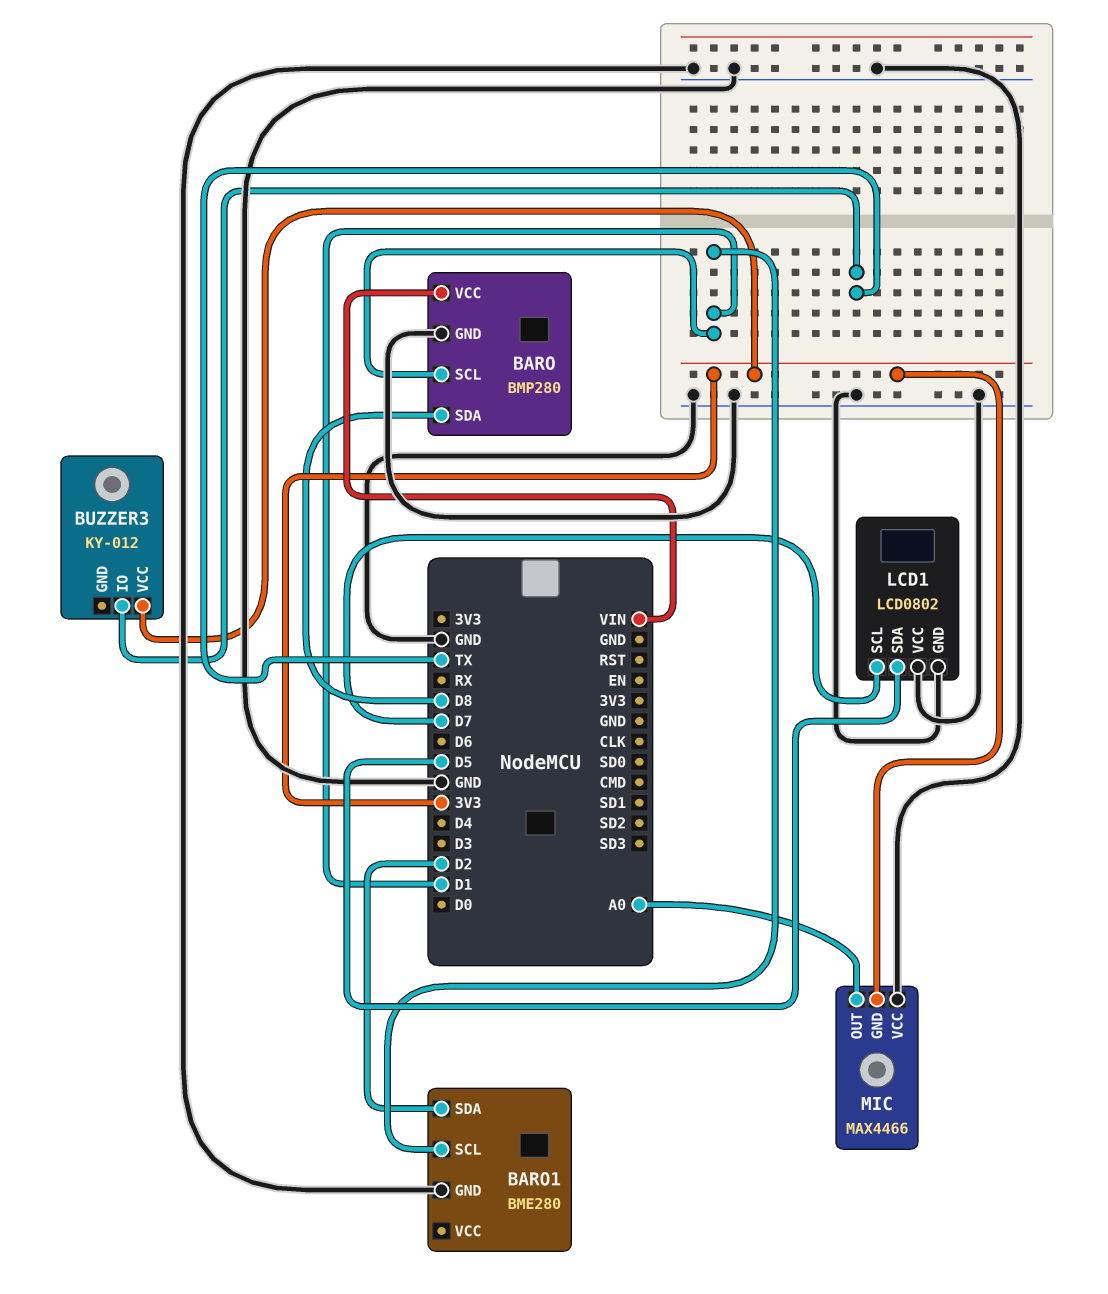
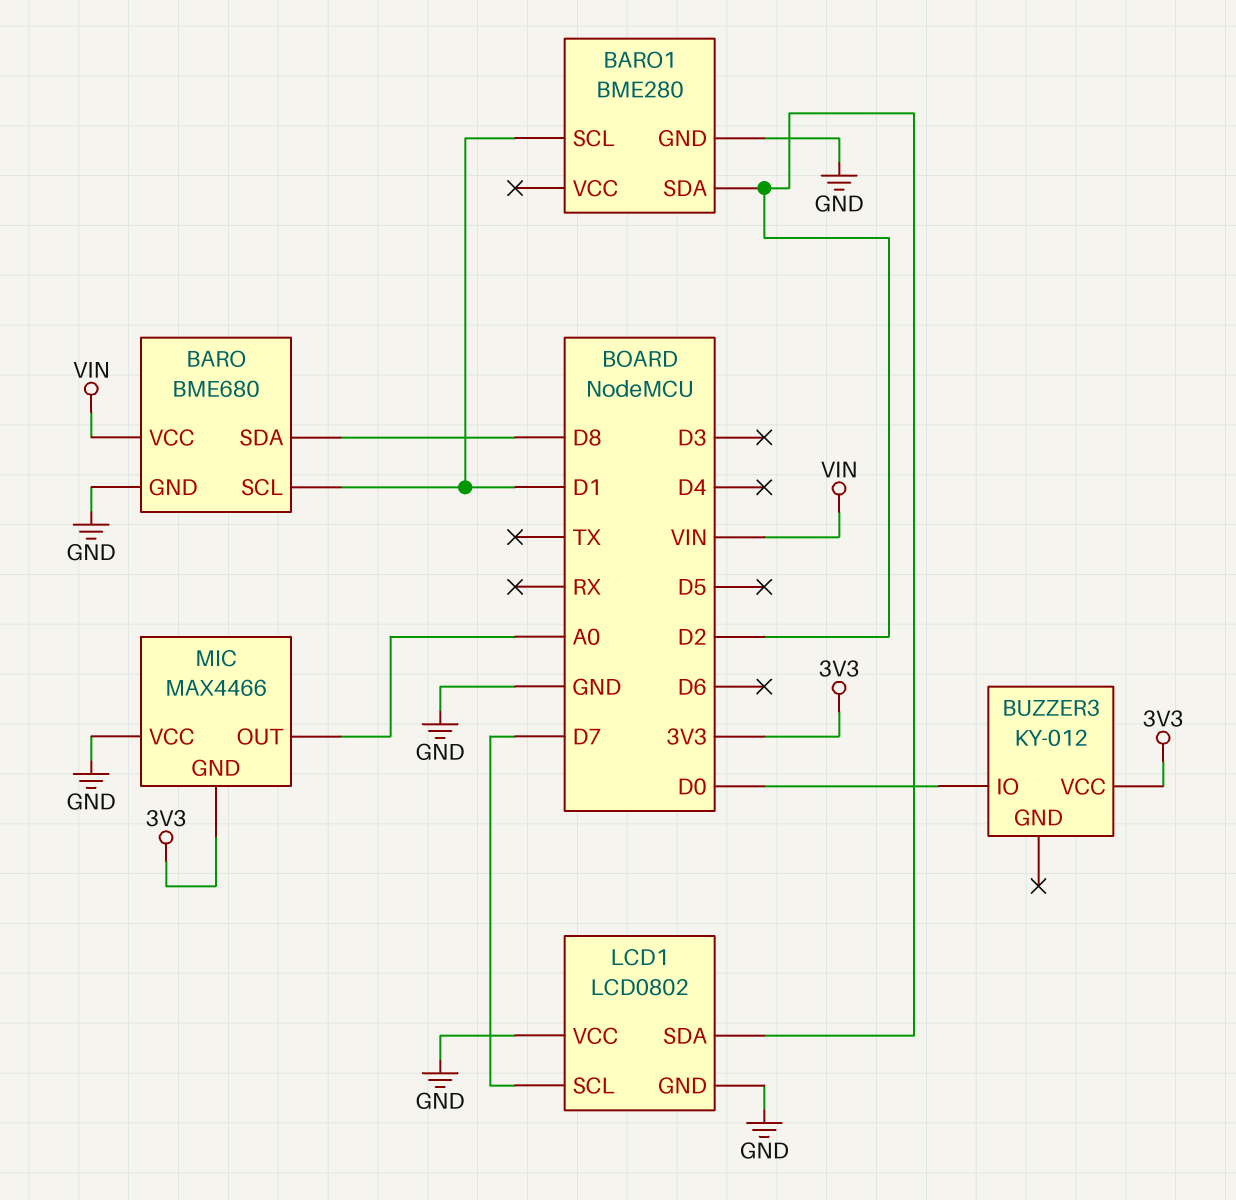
BARO: BMP280 -> BME680
BUZZER3 pin IO: TX -> D0
LCD1 pin SDA: D5 -> D2

